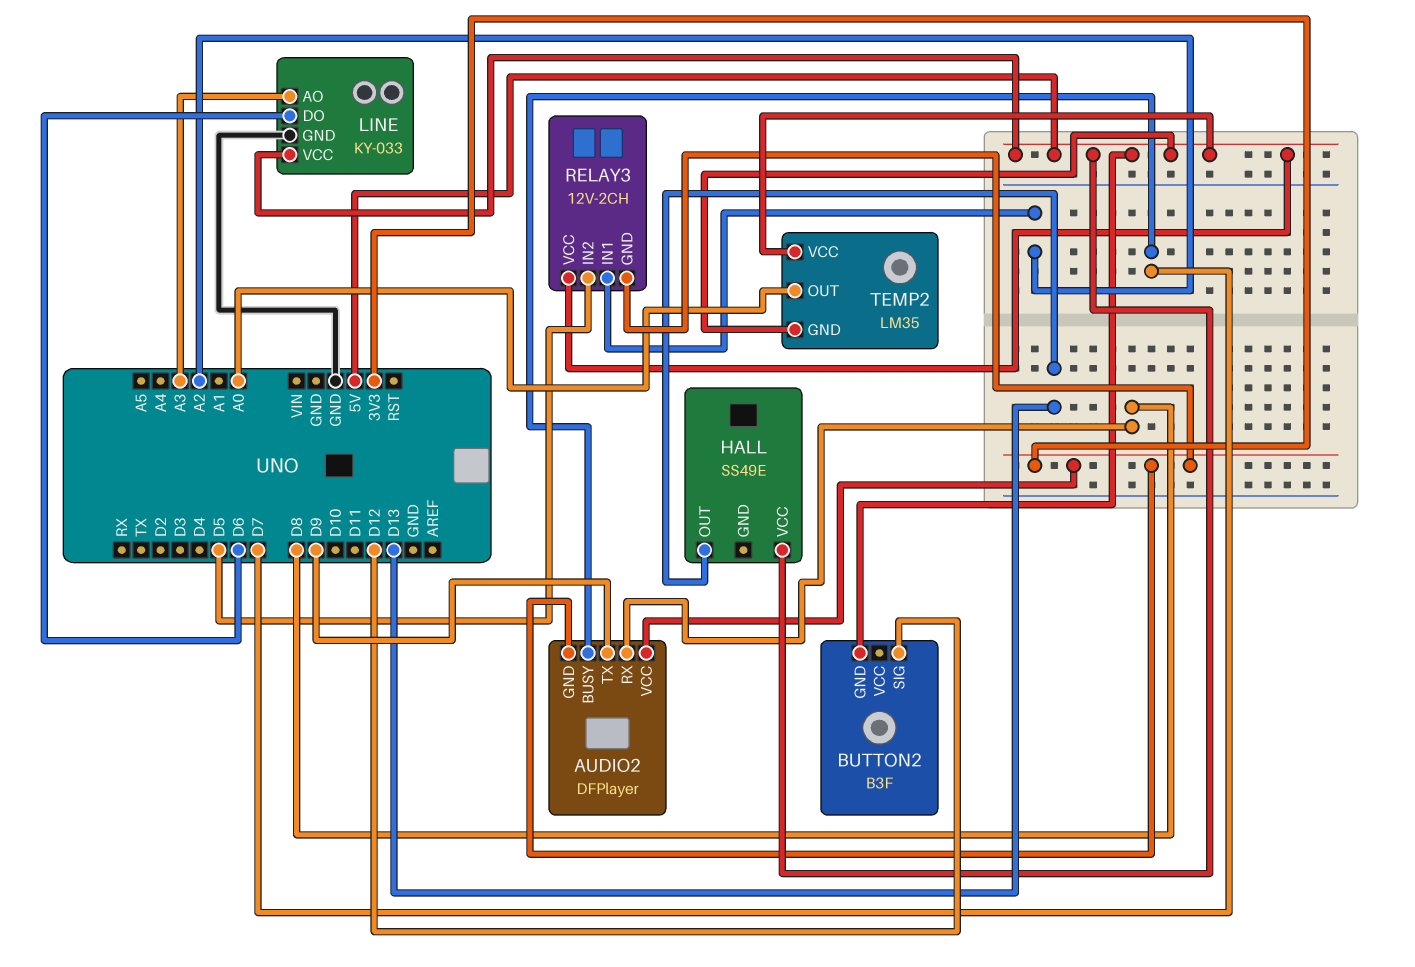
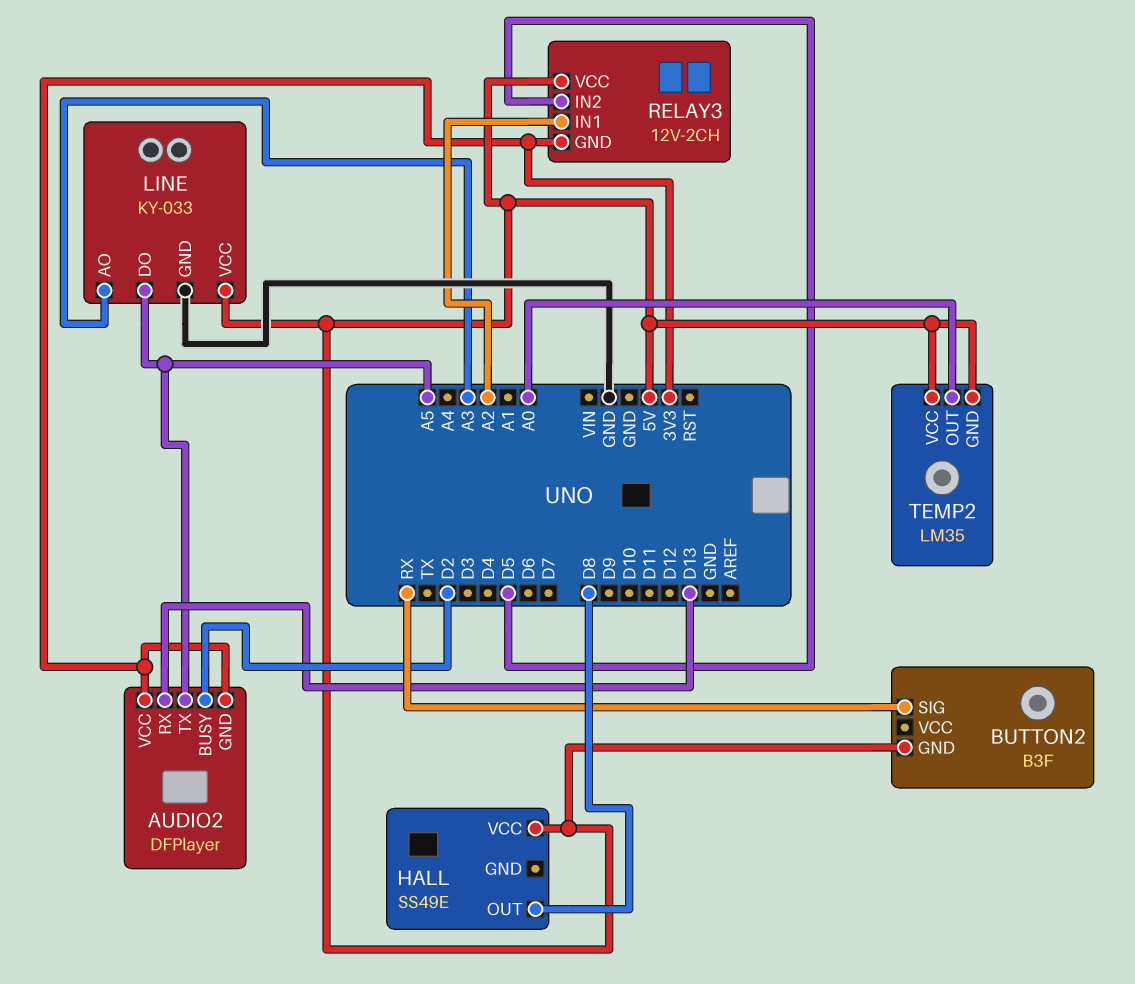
AUDIO2 pin BUSY: D7 -> D2
AUDIO2 pin RX: D8 -> D13
AUDIO2 pin TX: D9 -> A5
BUTTON2 pin SIG: D12 -> RX
HALL pin OUT: D13 -> D8
LINE pin DO: D6 -> A5

